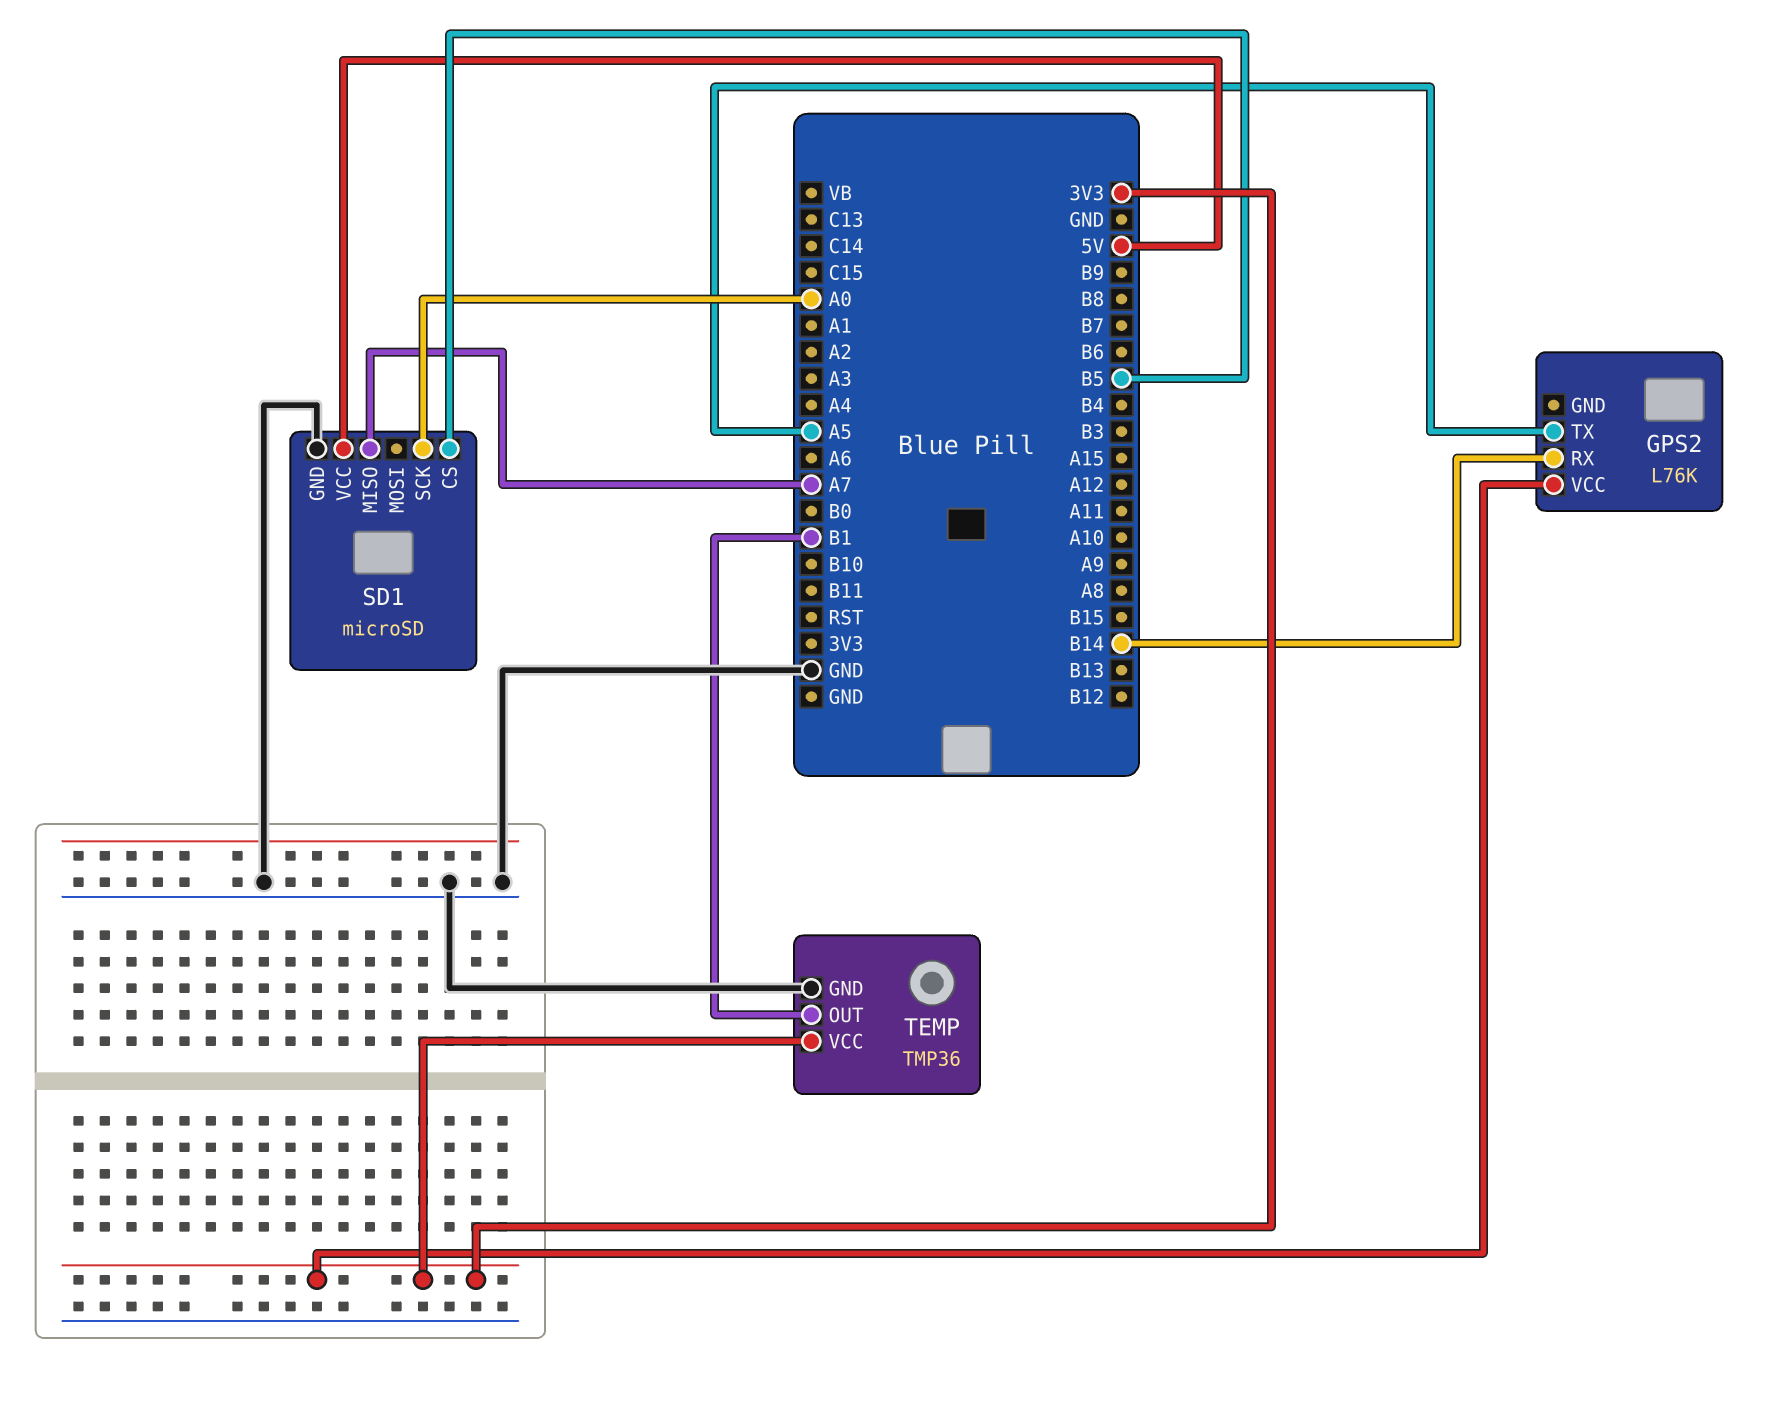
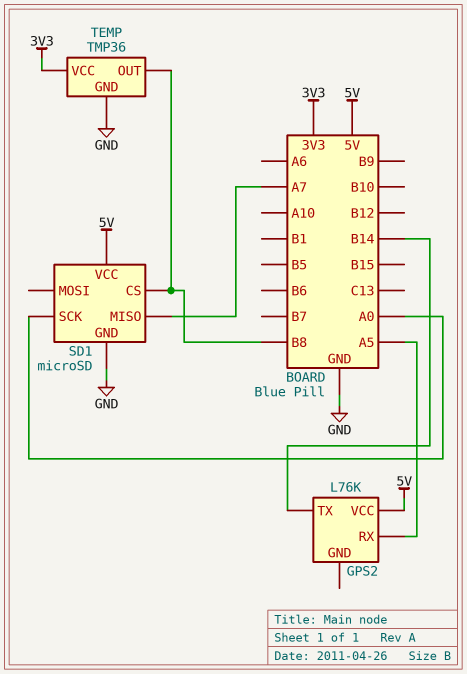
GPS2 pin RX: B14 -> A5
GPS2 pin TX: A5 -> B14
GPS2 pin VCC: 3V3 -> 5V
SD1 pin CS: B5 -> B8
TEMP pin OUT: B1 -> B8

